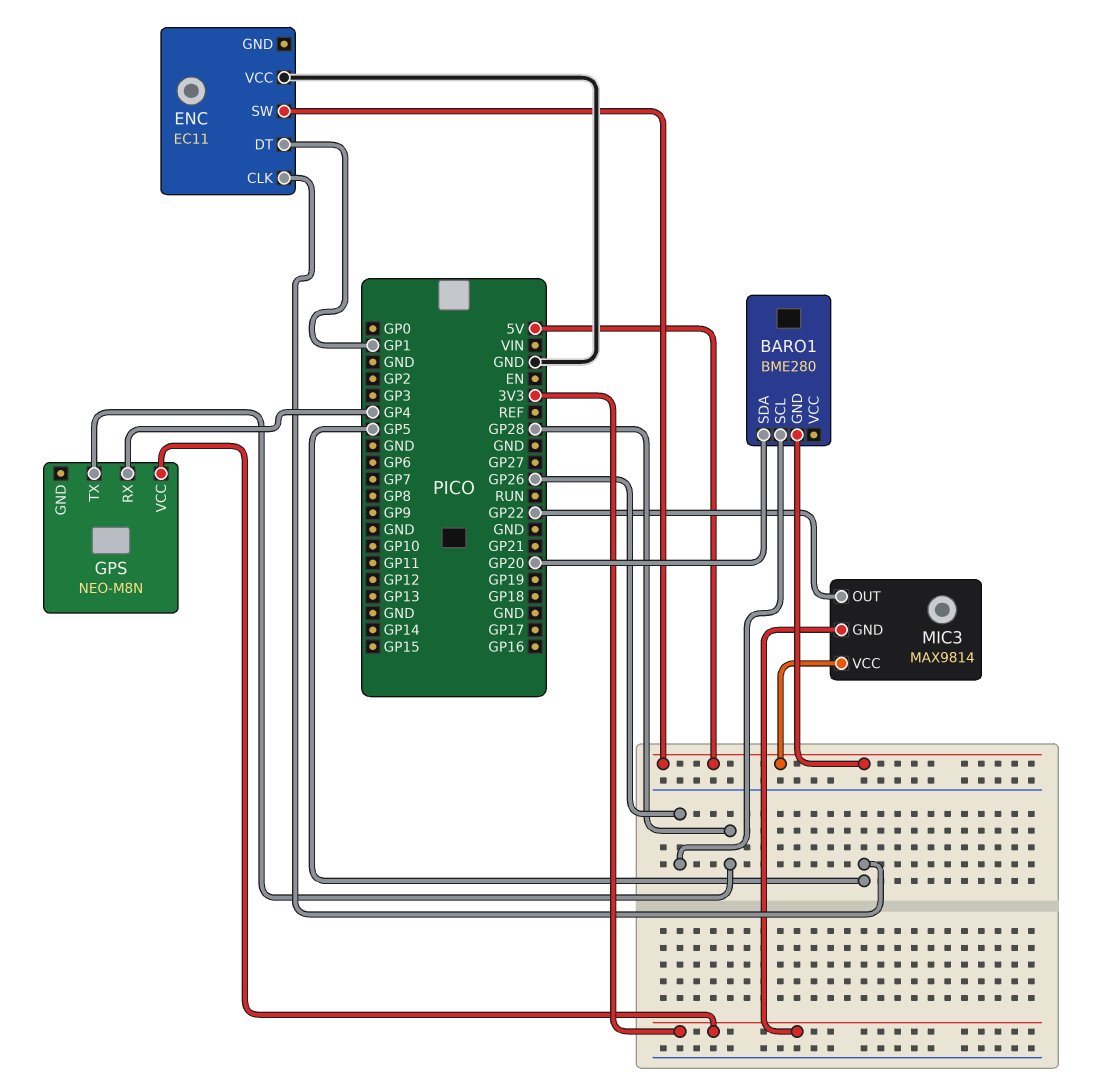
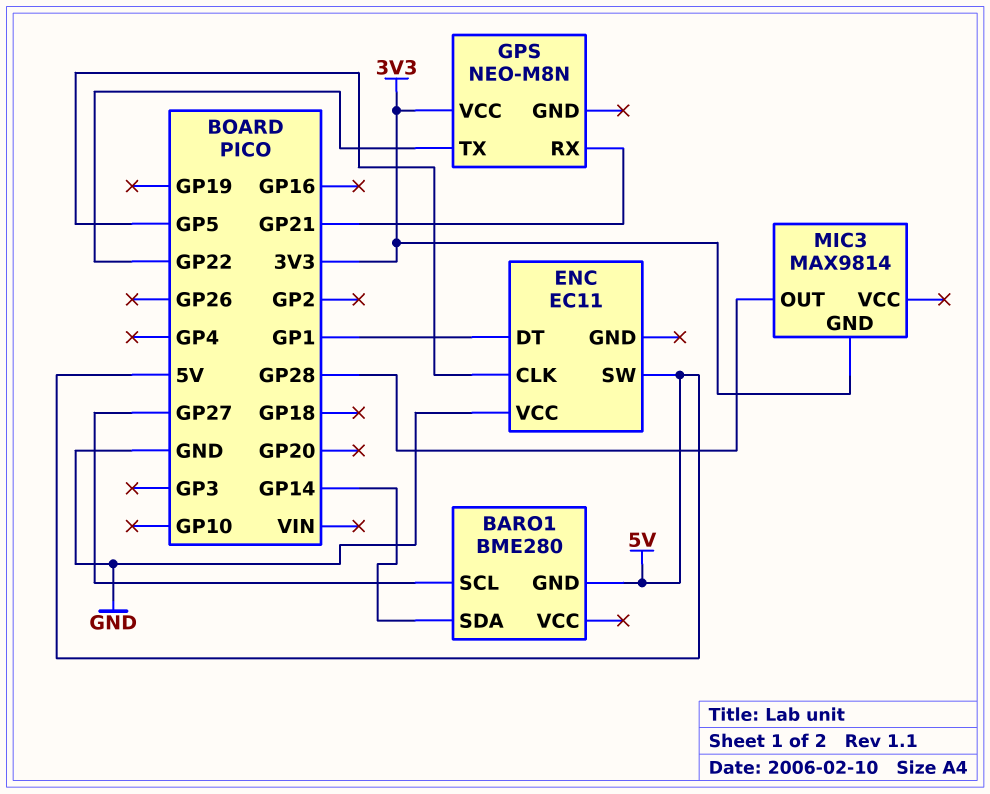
BARO1 pin SCL: GP26 -> GP27
BARO1 pin SDA: GP20 -> GP14
GPS pin RX: GP4 -> GP21
GPS pin TX: GP28 -> GP22
MIC3 pin OUT: GP22 -> GP28
MIC3 pin VCC: 5V -> none

